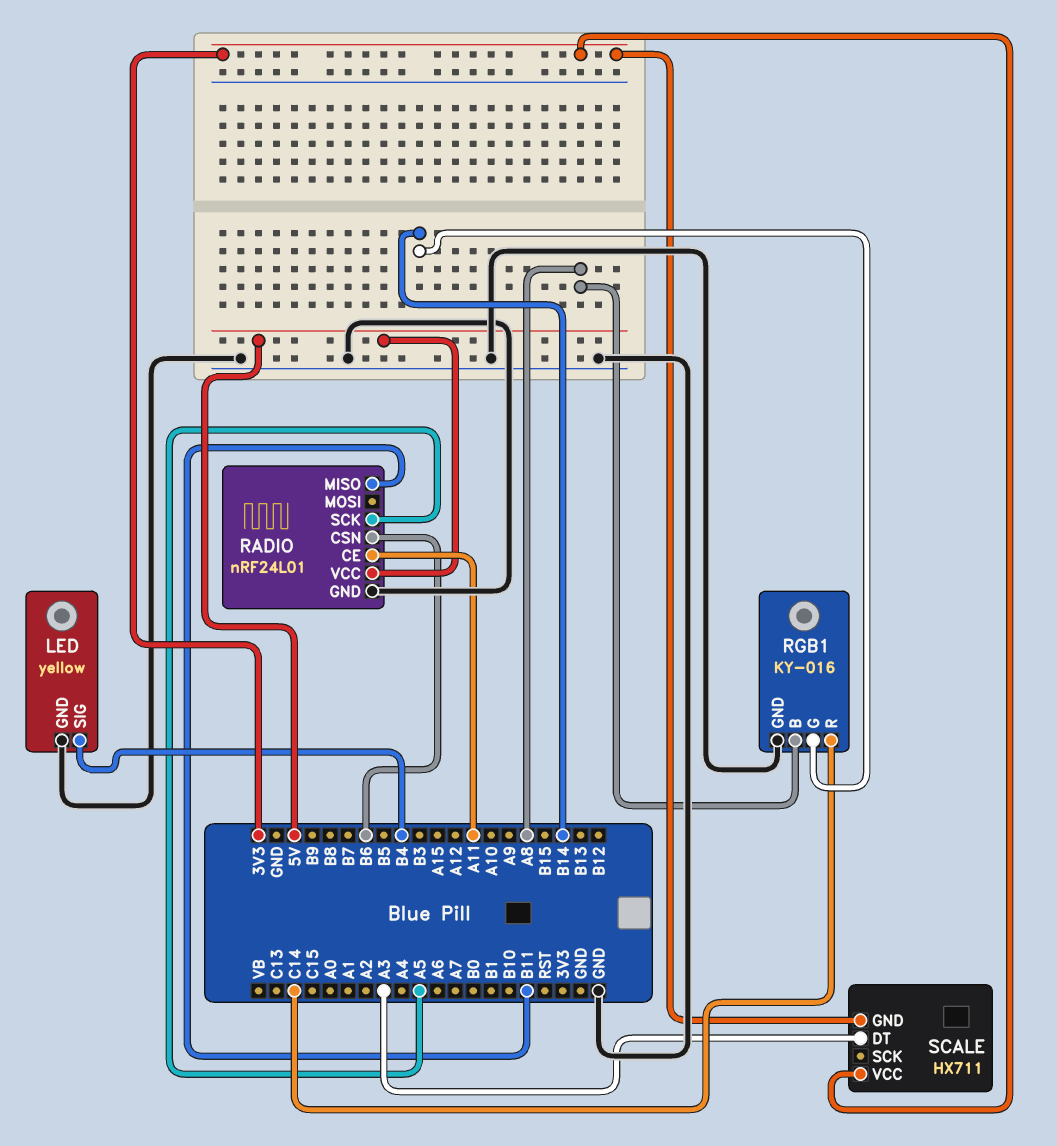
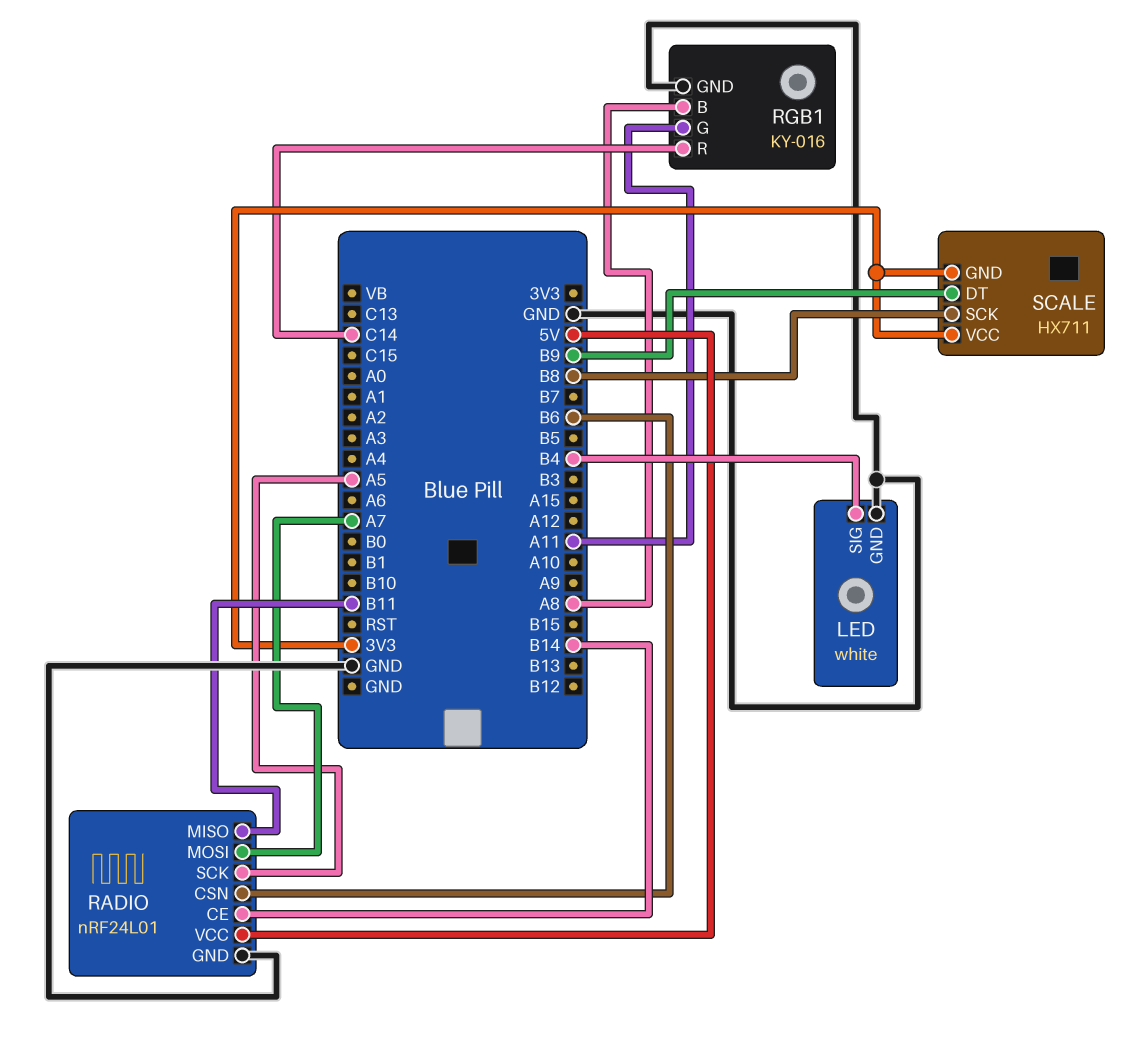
LED: yellow -> white
RADIO pin CE: A11 -> B14
RADIO pin MOSI: none -> A7
RGB1 pin G: B14 -> A11
SCALE pin DT: A3 -> B9
SCALE pin SCK: none -> B8

